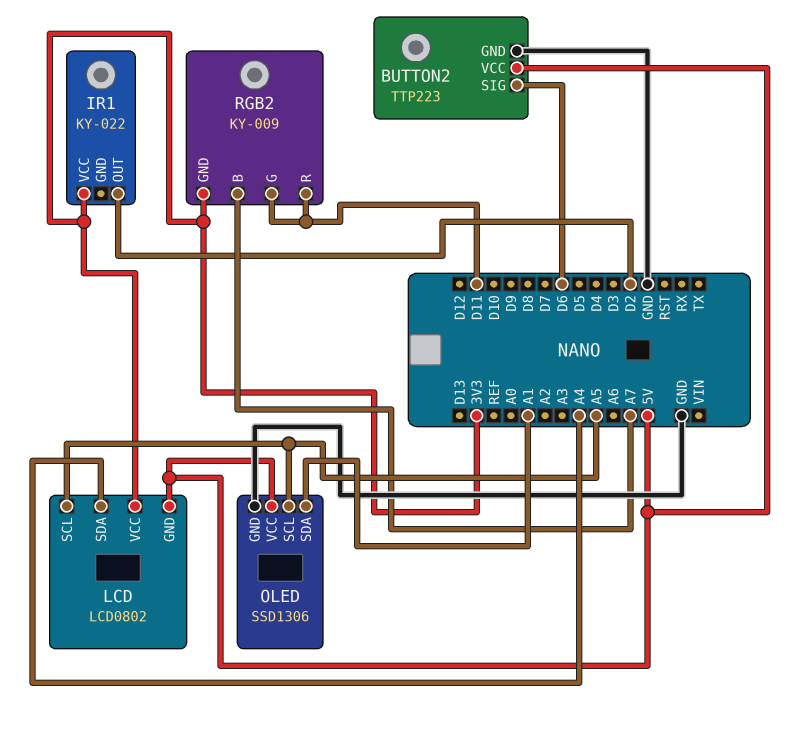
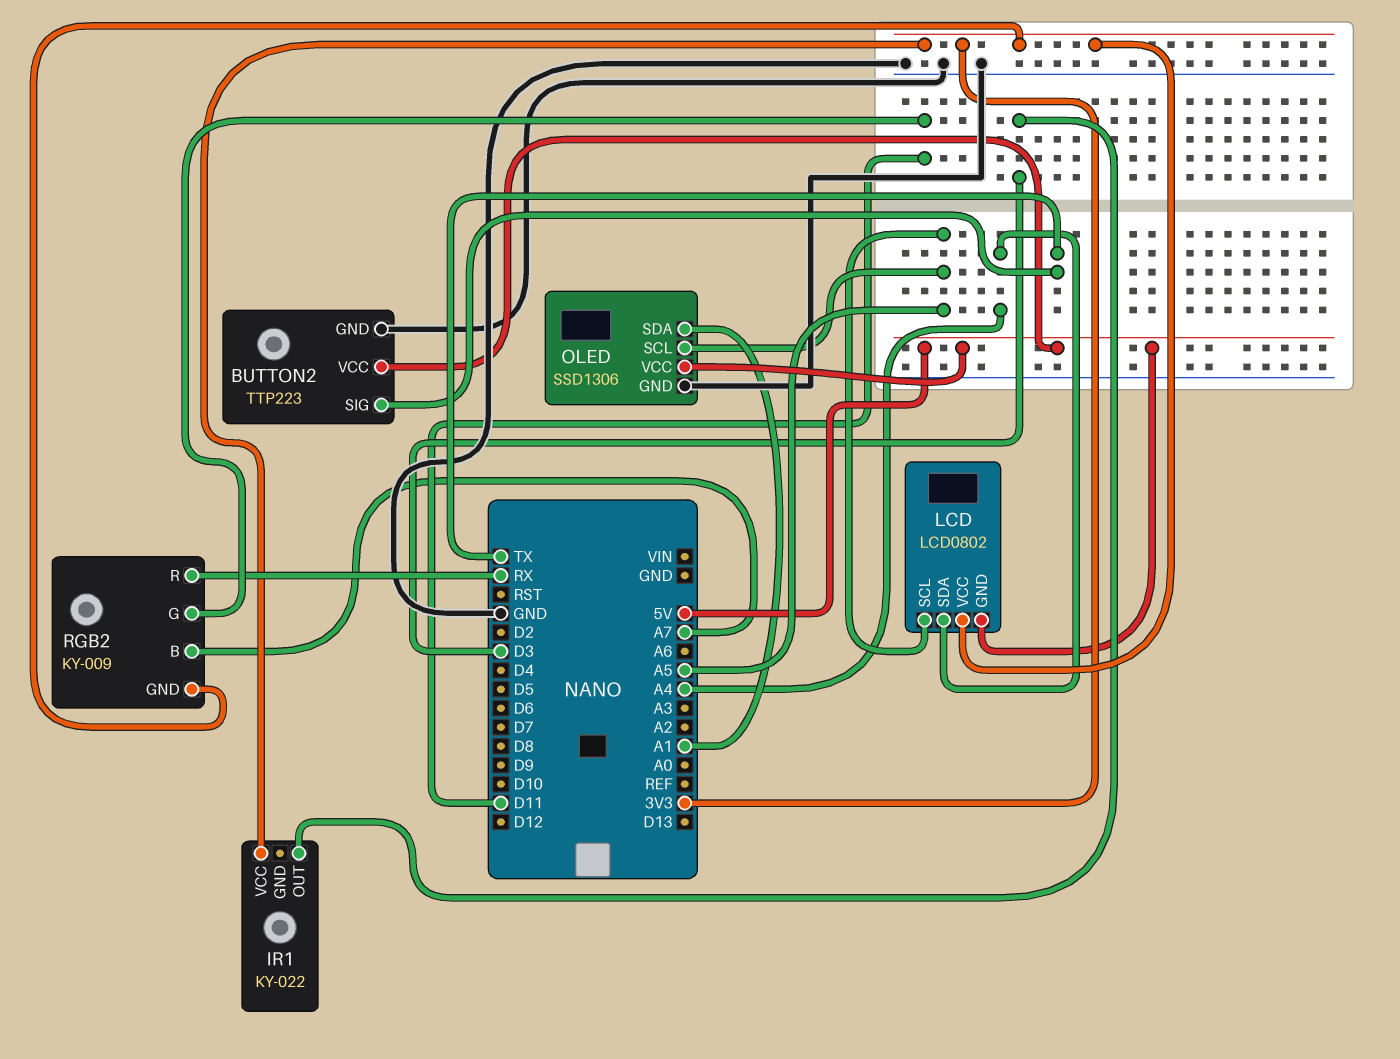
BUTTON2 pin SIG: D6 -> TX
IR1 pin OUT: D2 -> D3
RGB2 pin R: D11 -> RX

